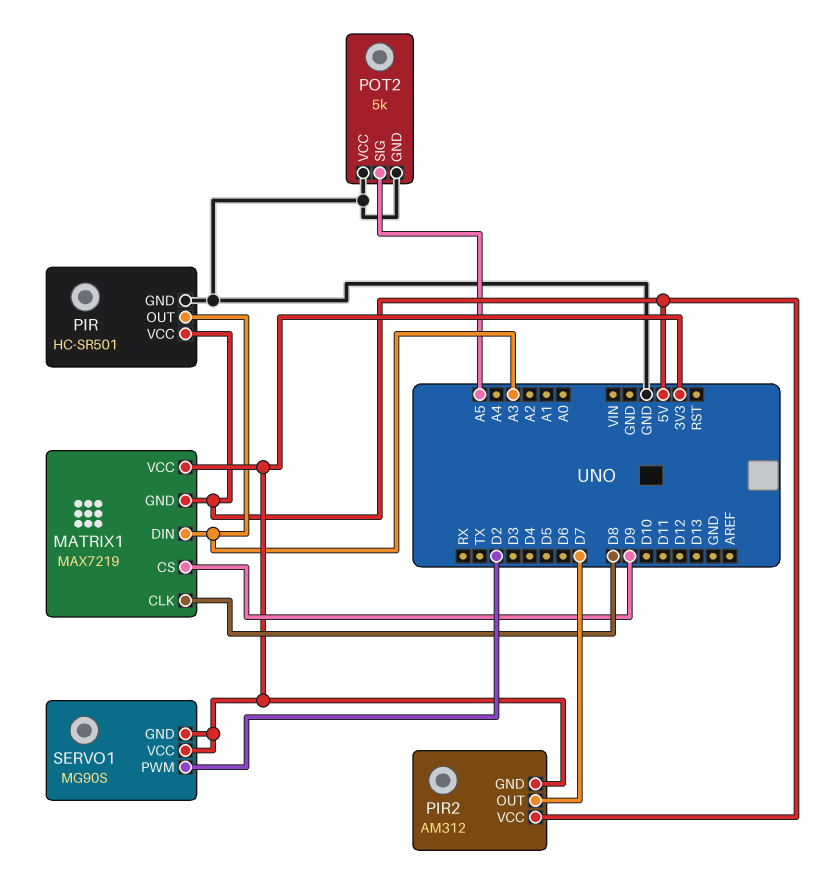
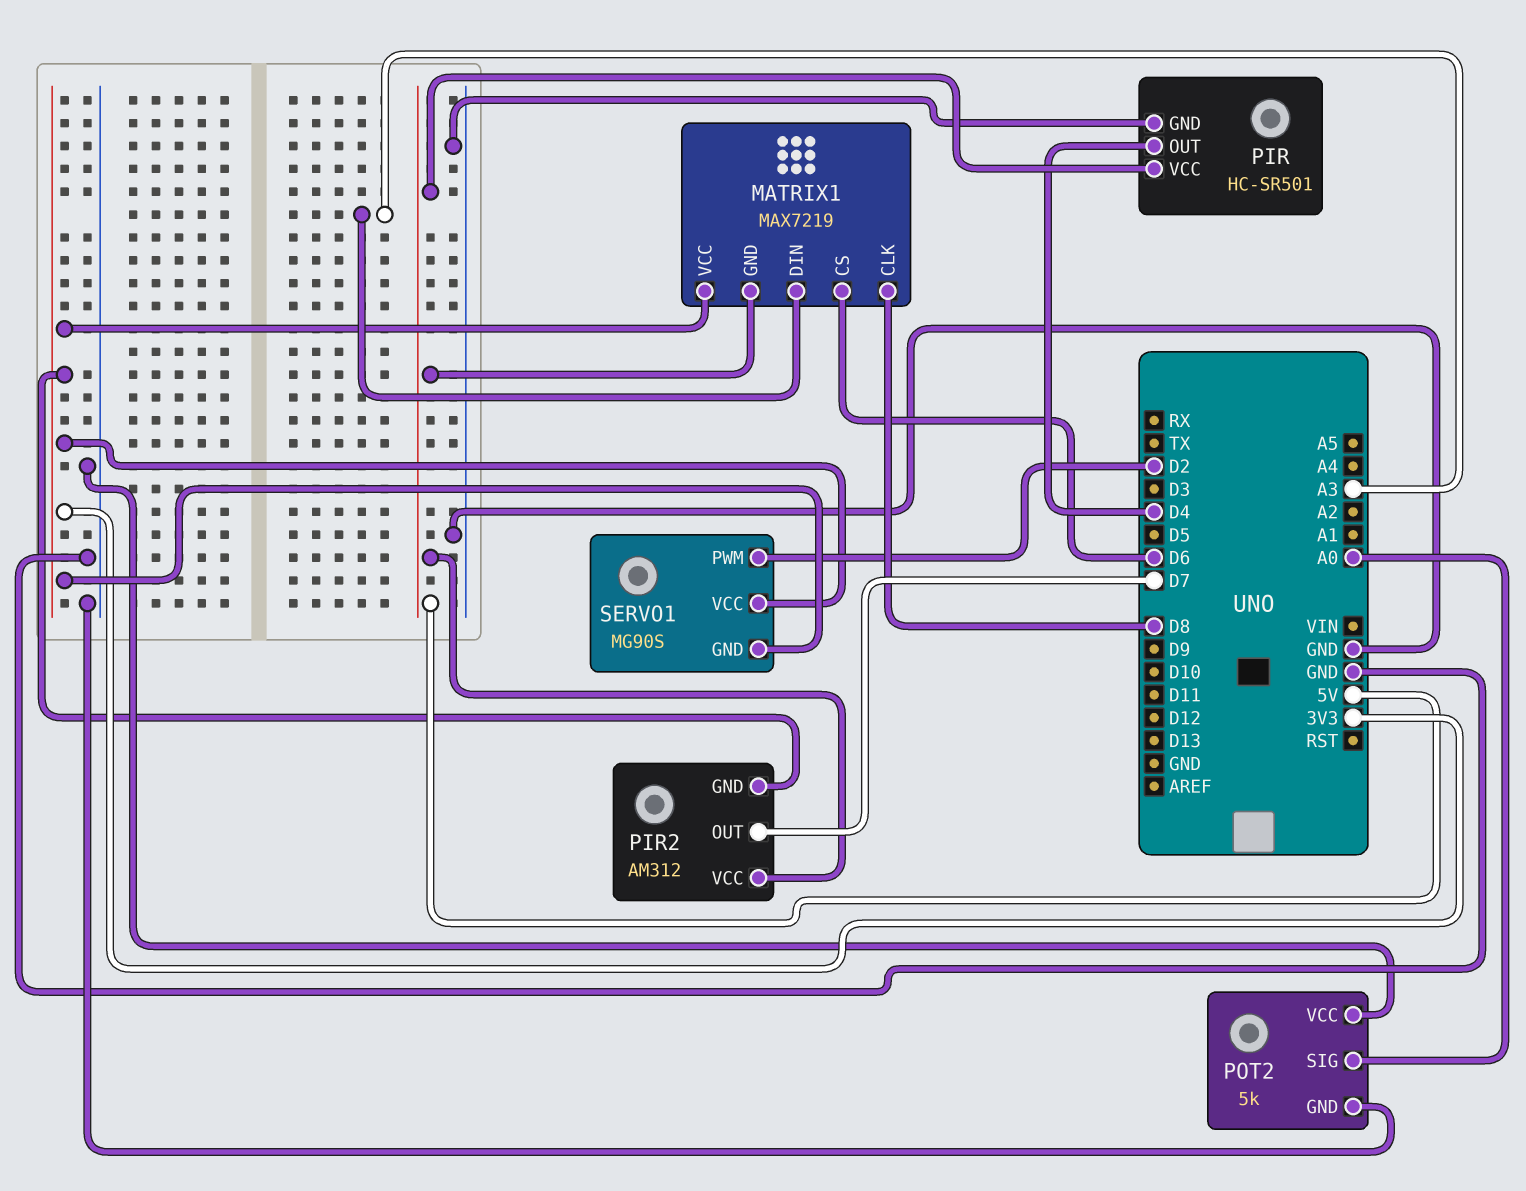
MATRIX1 pin CS: D9 -> D6
PIR pin OUT: A3 -> D4
POT2 pin SIG: A5 -> A0

